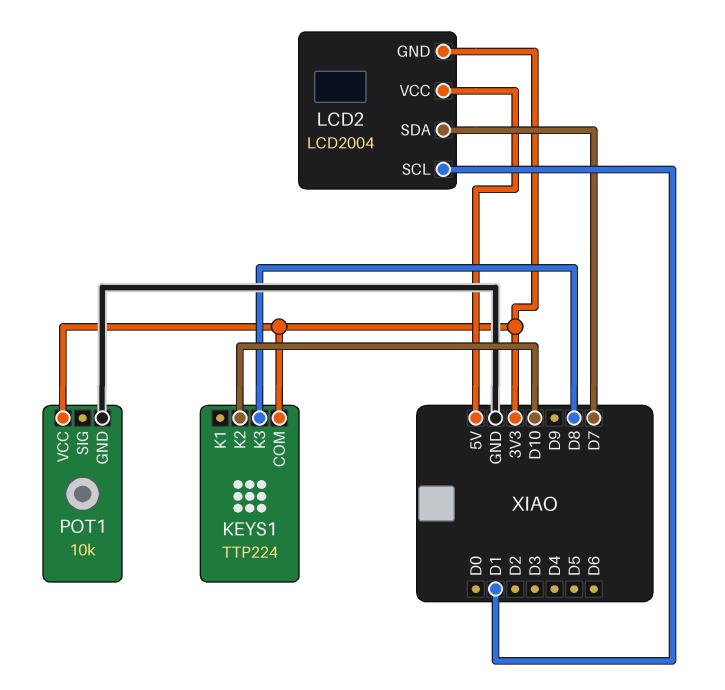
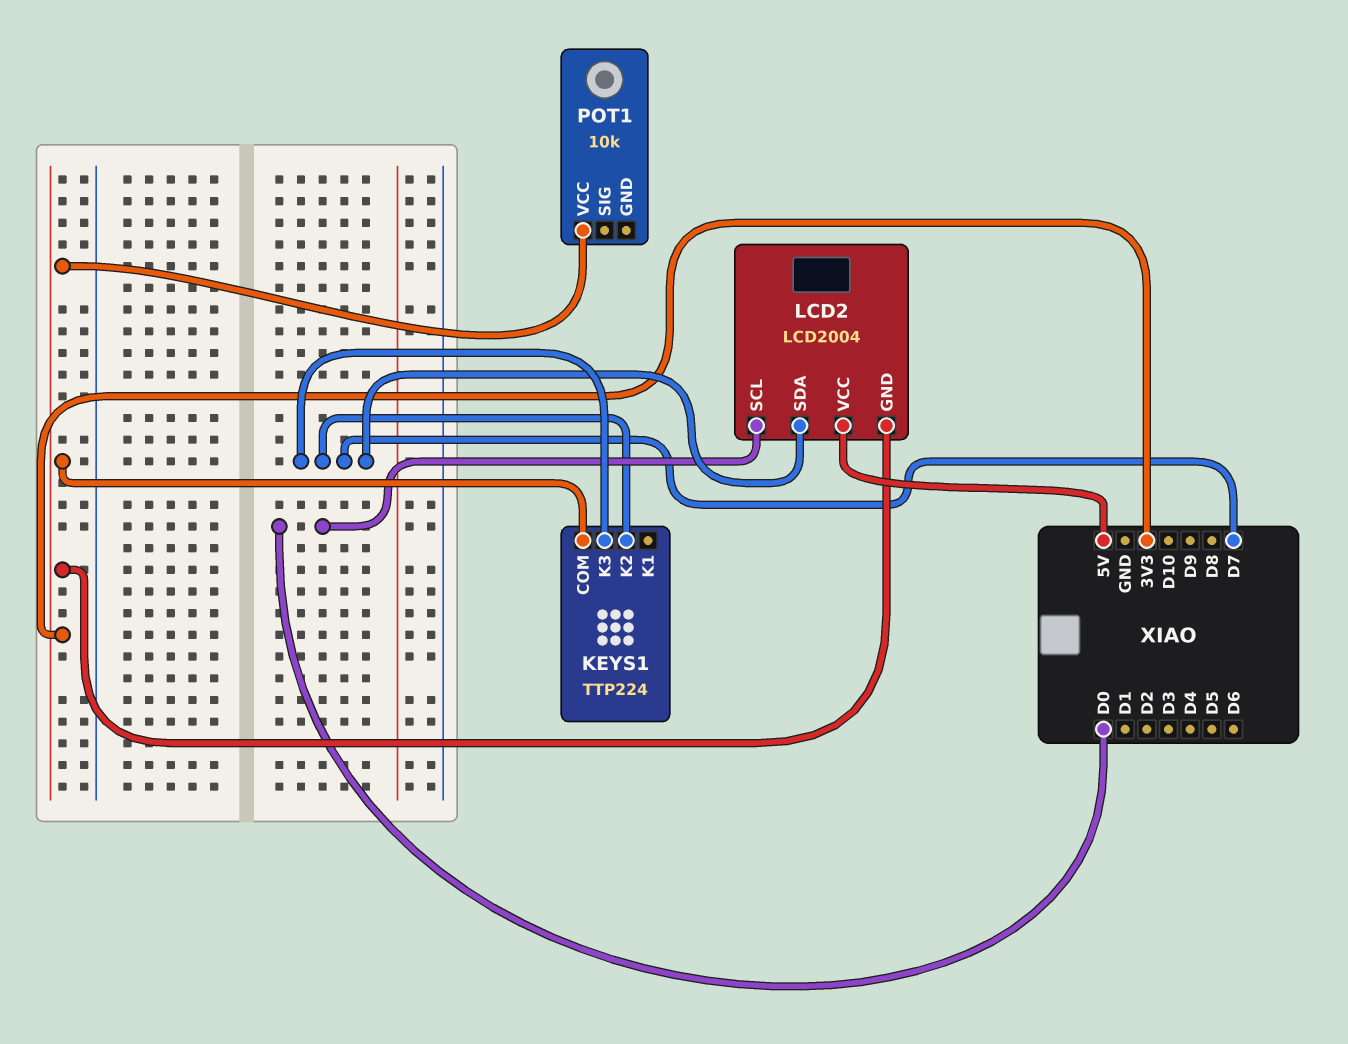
KEYS1 pin K2: D10 -> D7
KEYS1 pin K3: D8 -> D7
LCD2 pin SCL: D1 -> D0
POT1 pin GND: GND -> none

